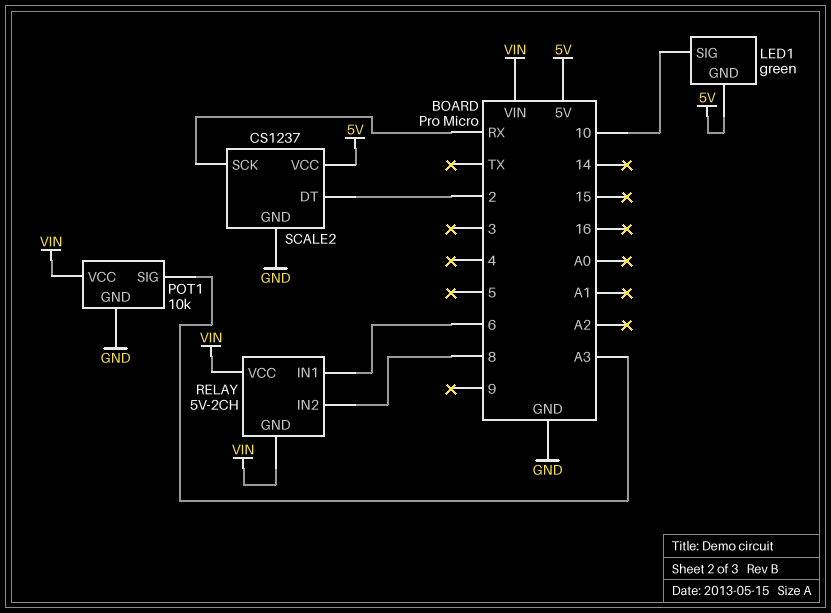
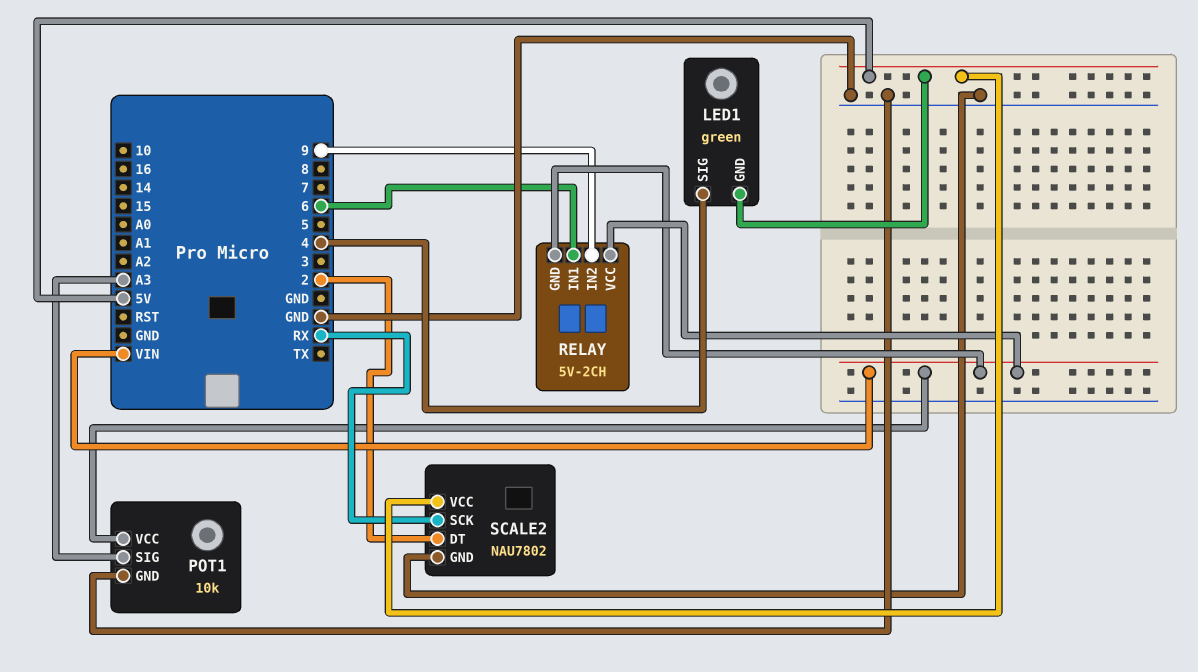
LED1 pin SIG: 10 -> 4
RELAY pin IN2: 8 -> 9
SCALE2: CS1237 -> NAU7802

